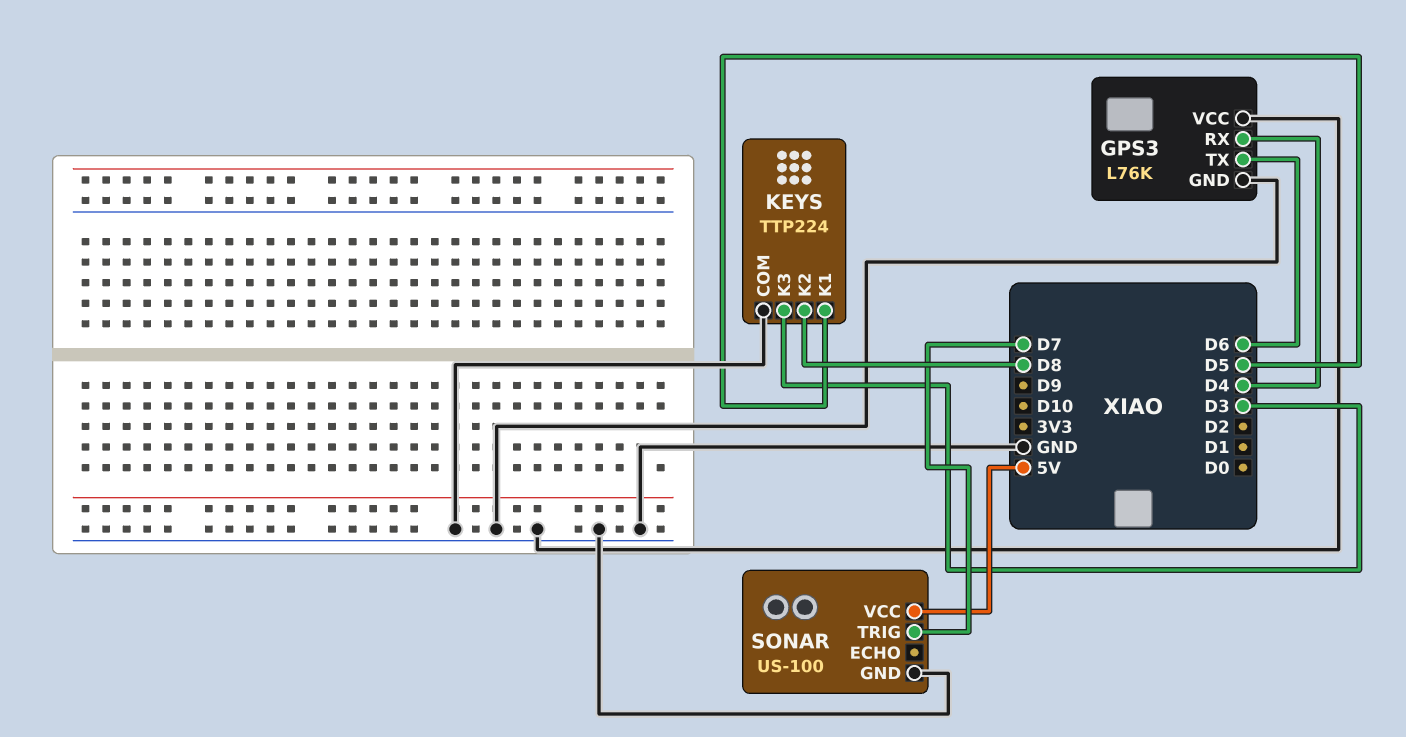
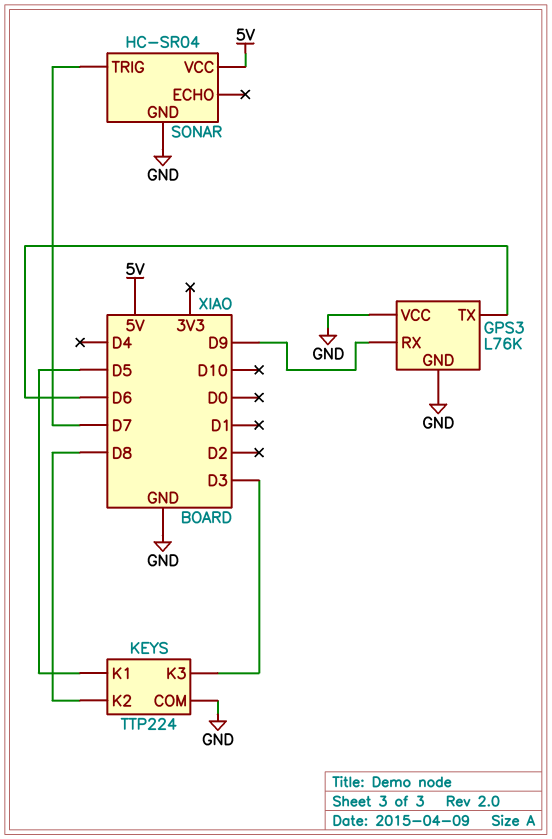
GPS3 pin RX: D4 -> D9
SONAR: US-100 -> HC-SR04

